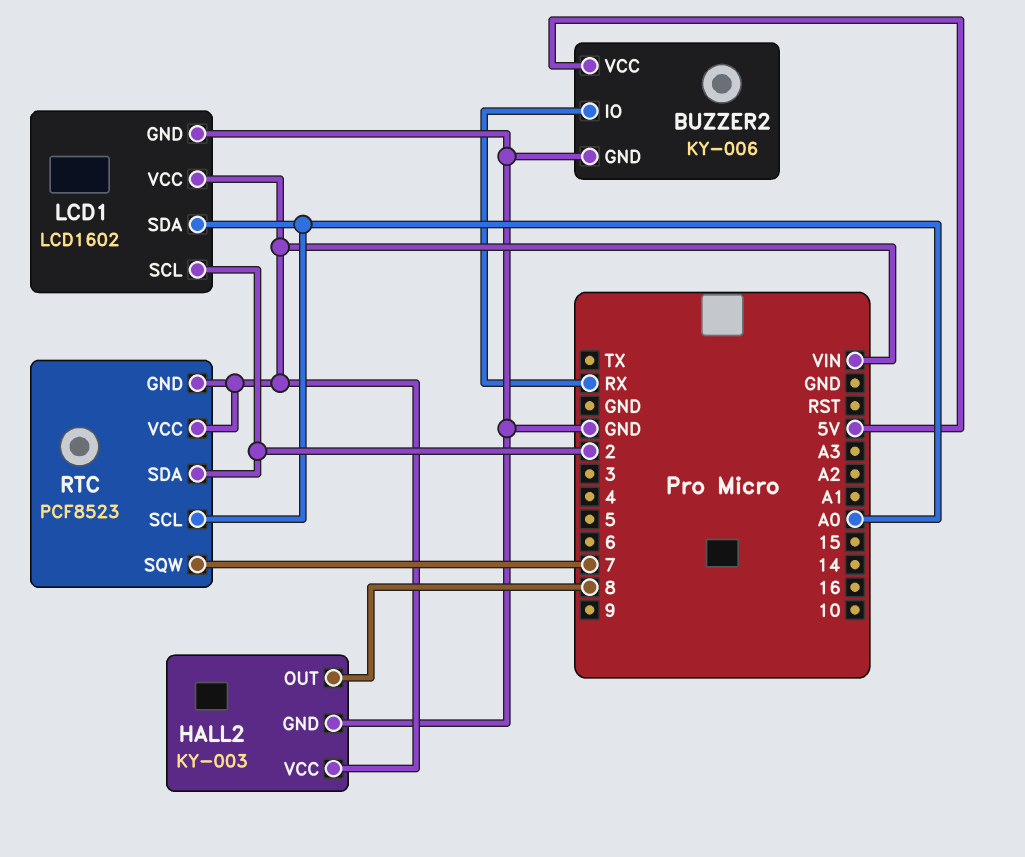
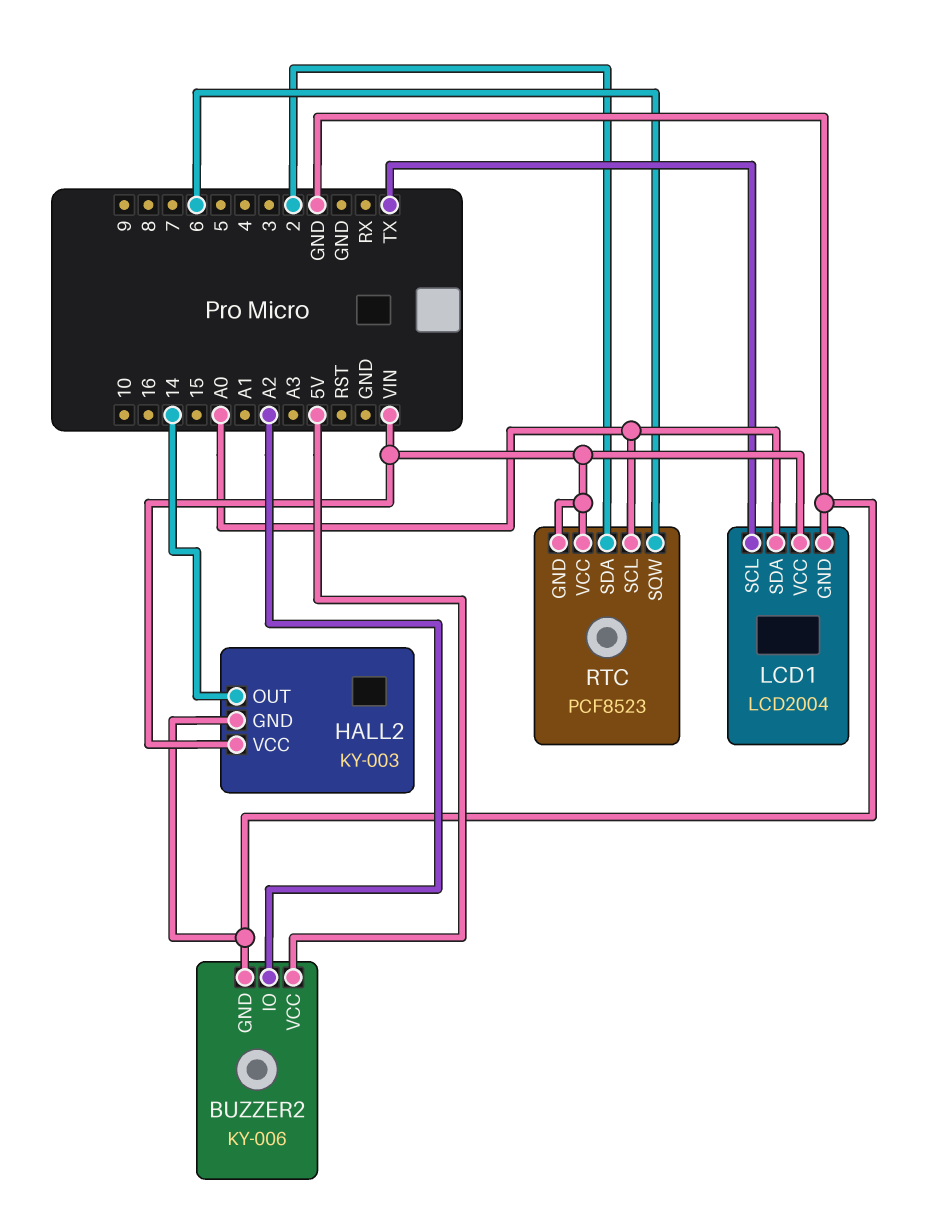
BUZZER2 pin IO: RX -> A2
HALL2 pin OUT: 8 -> 14
LCD1: LCD1602 -> LCD2004
LCD1 pin SCL: 2 -> TX
RTC pin SQW: 7 -> 6

